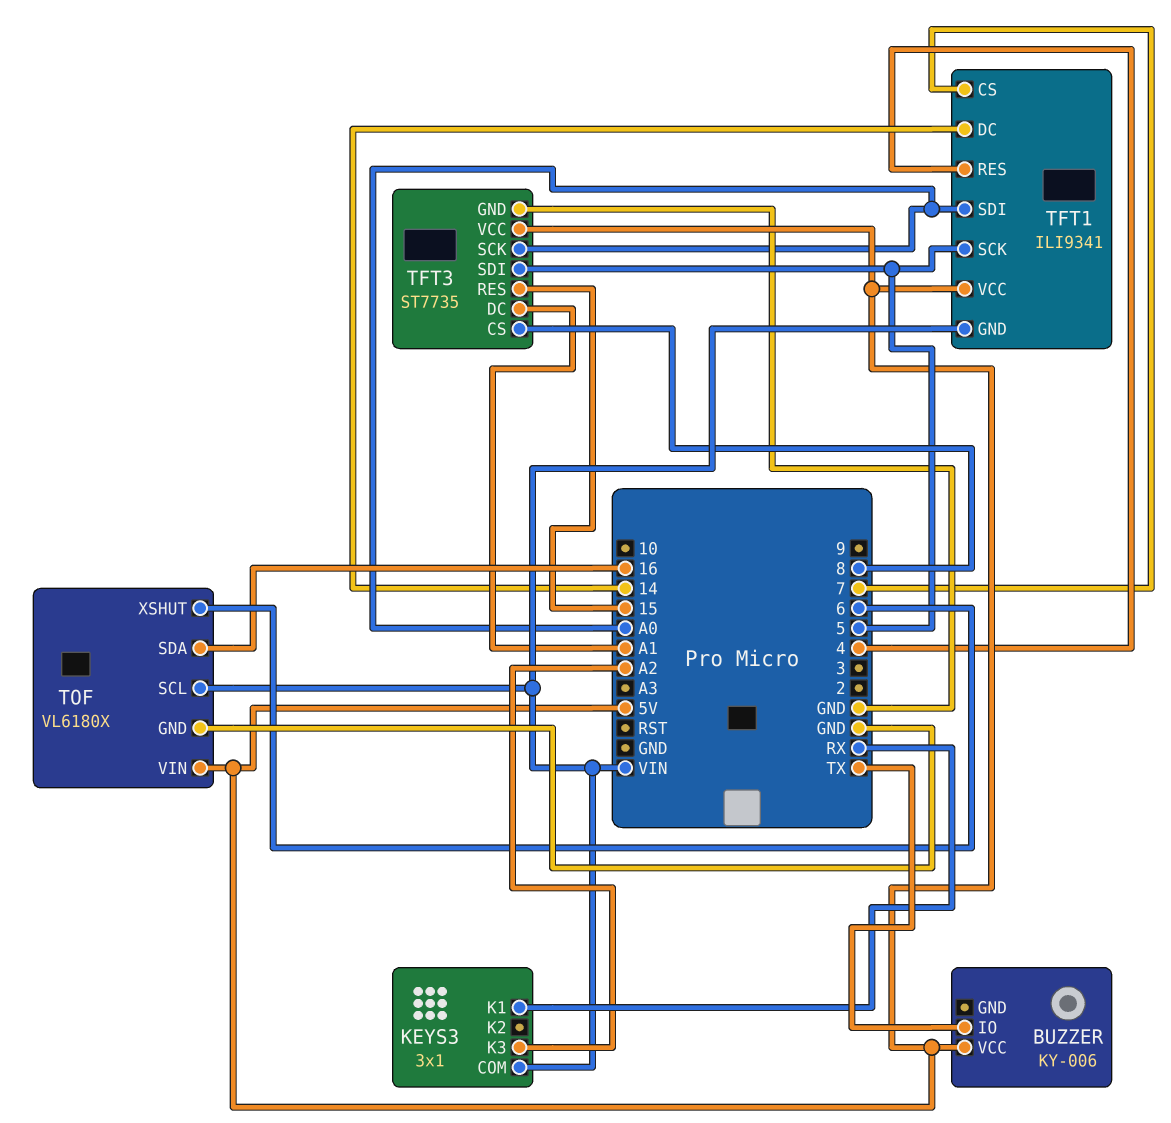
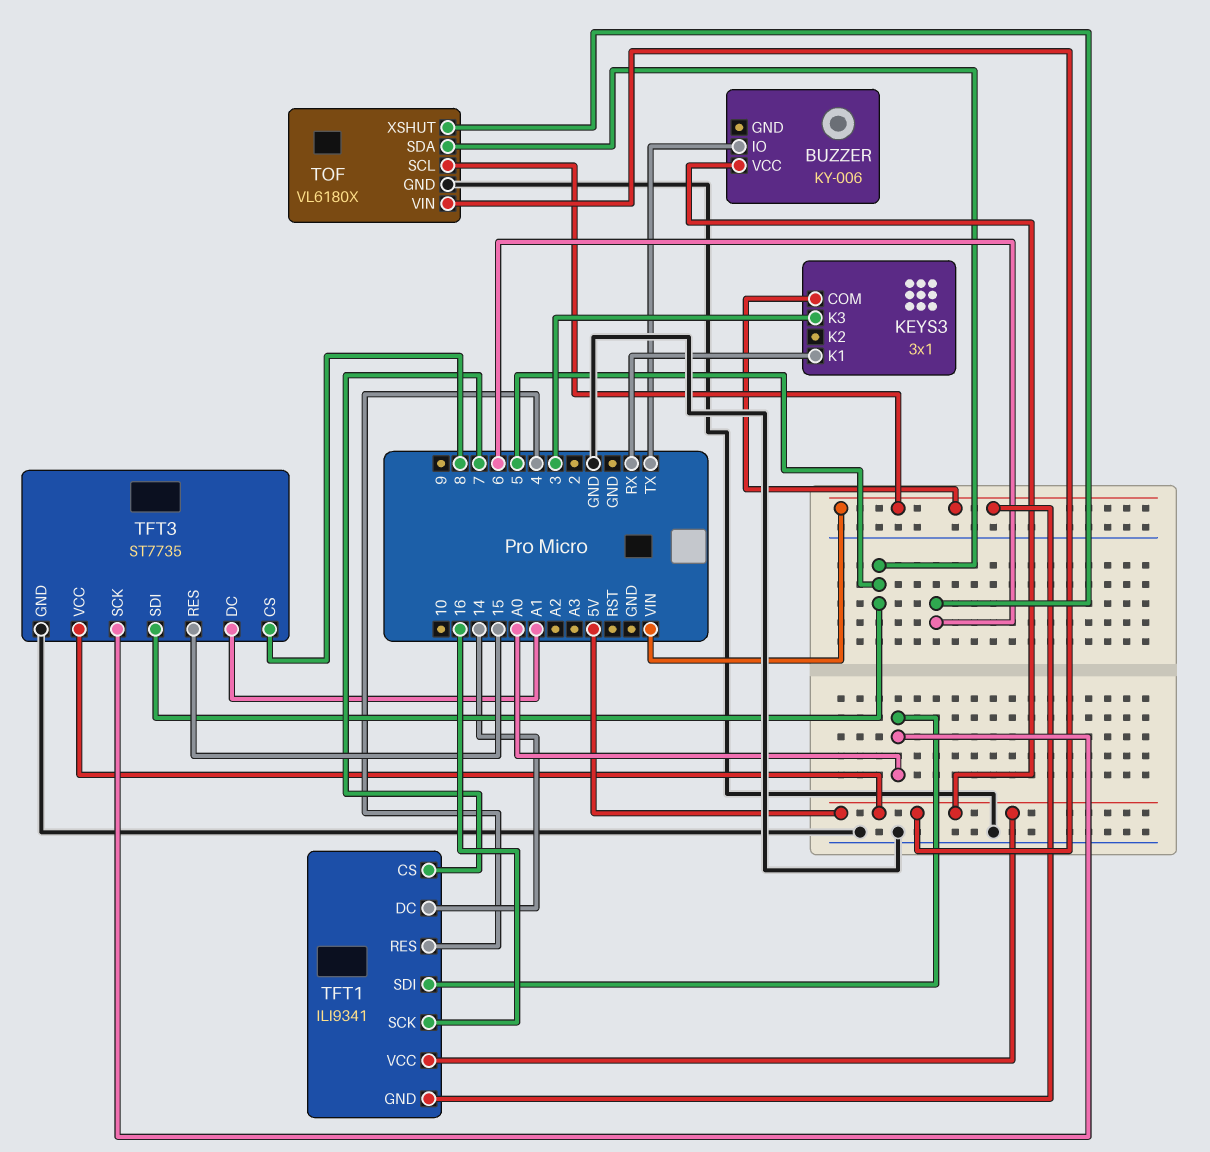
KEYS3 pin K3: A2 -> 3
TFT1 pin SCK: 5 -> 16
TOF pin SDA: 16 -> 5

